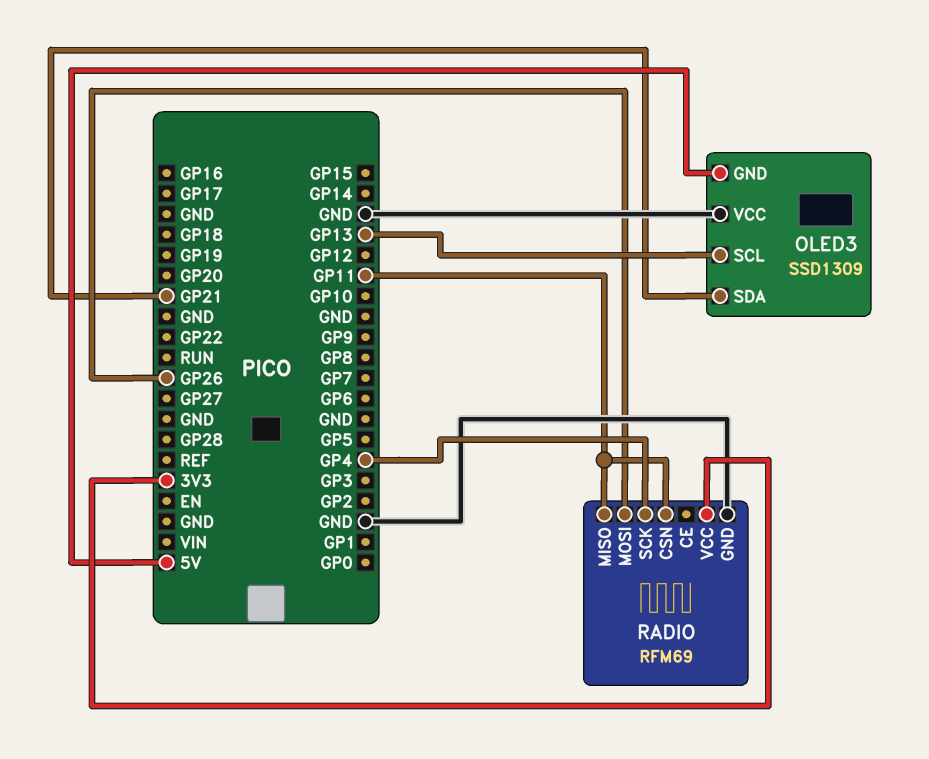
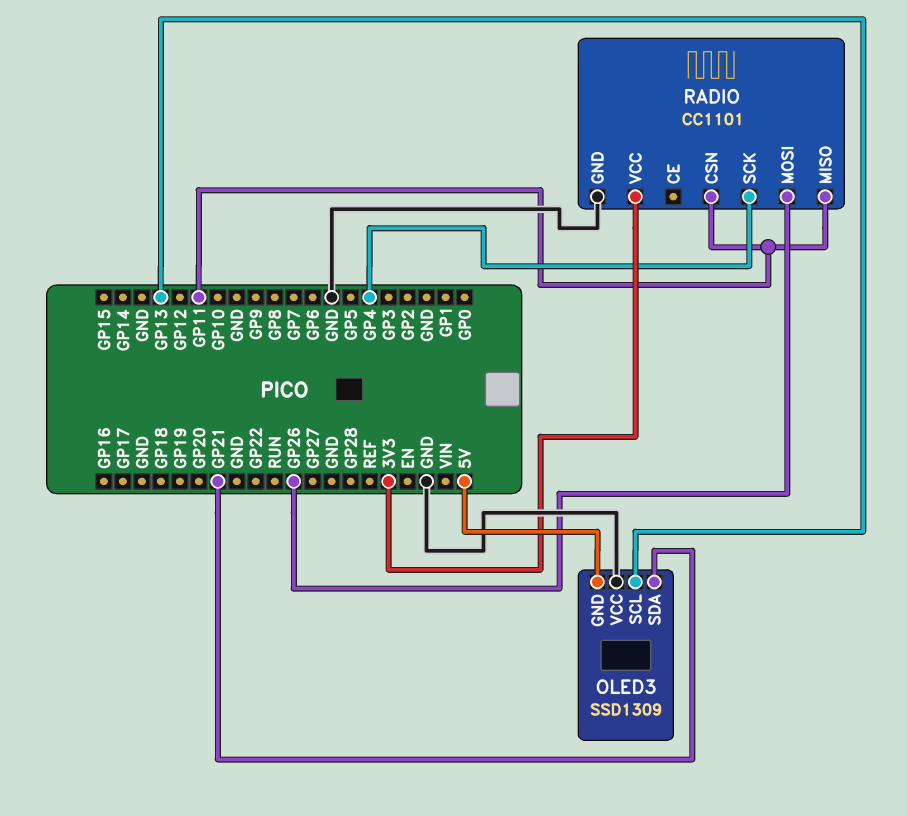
RADIO: RFM69 -> CC1101

